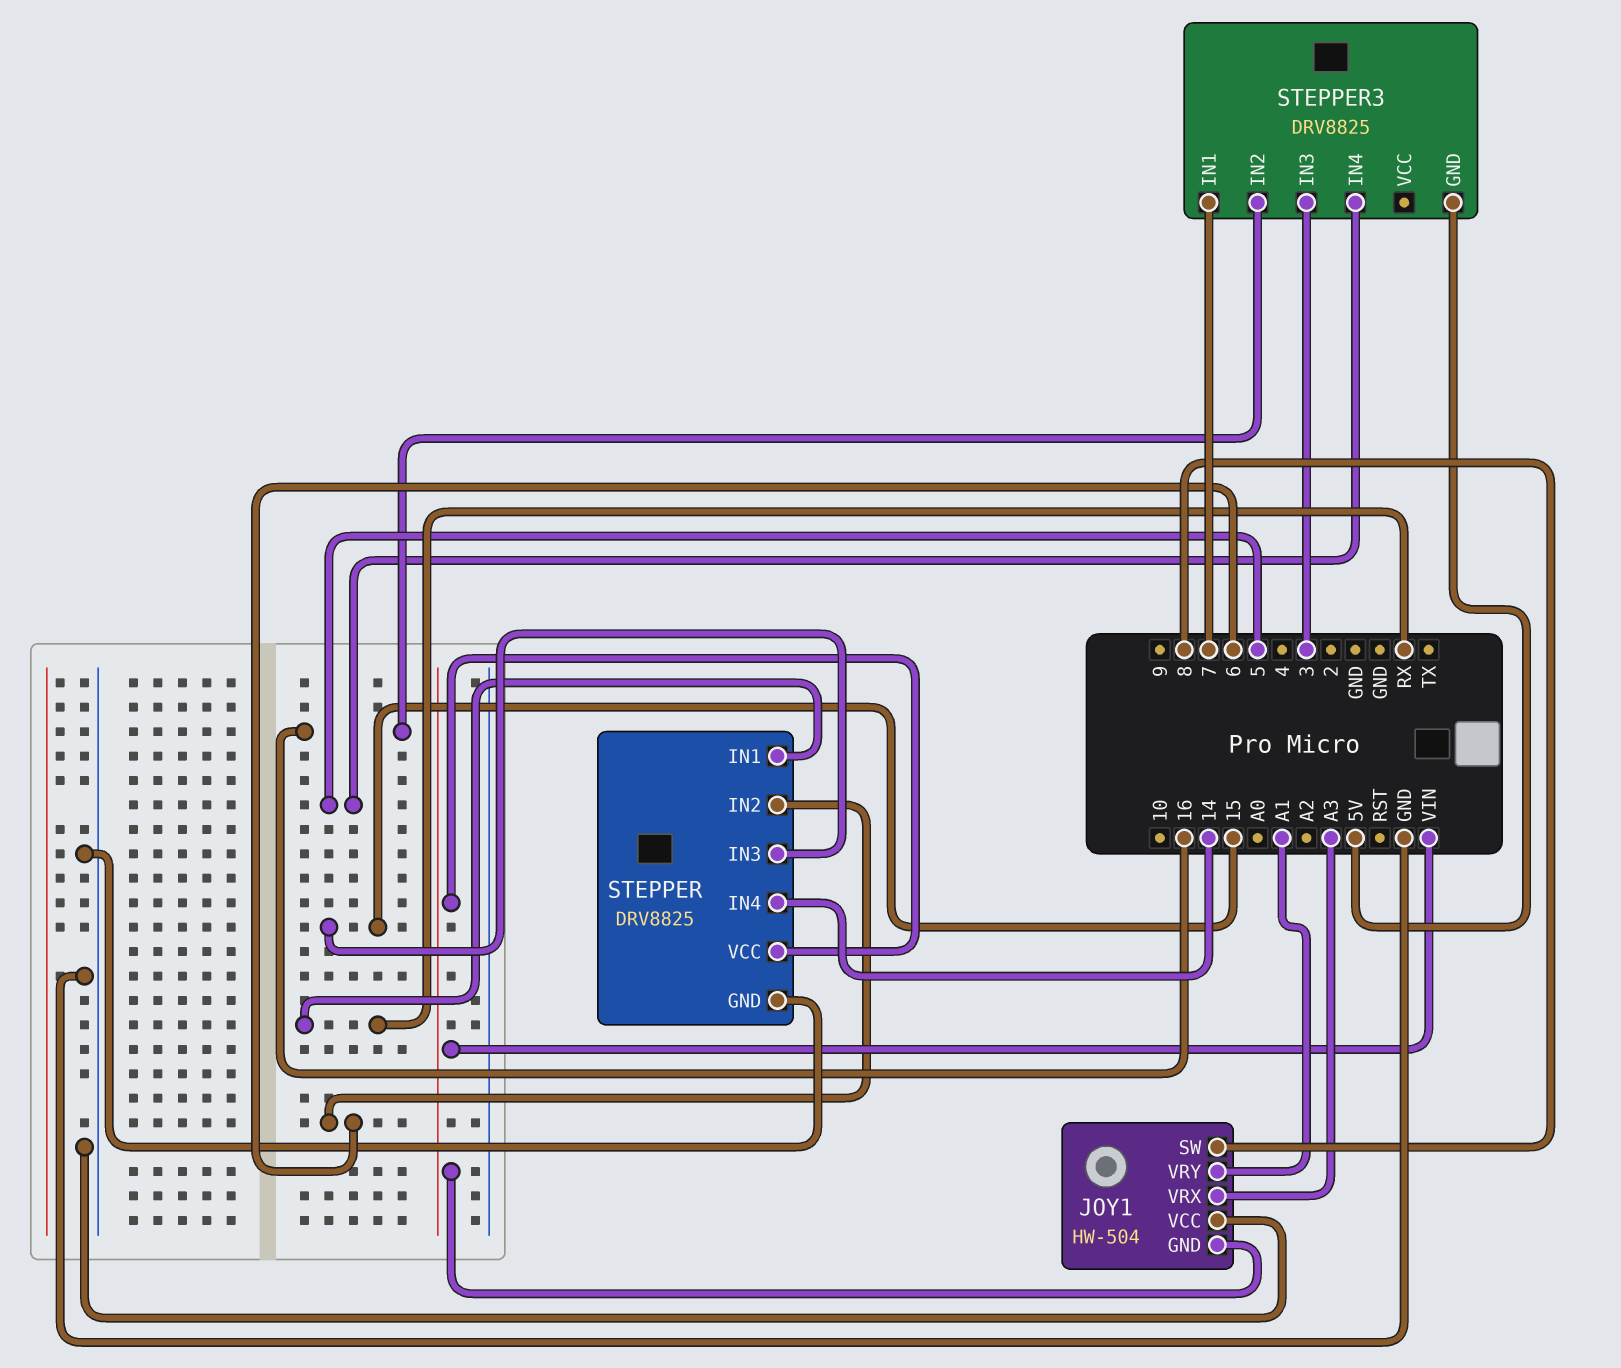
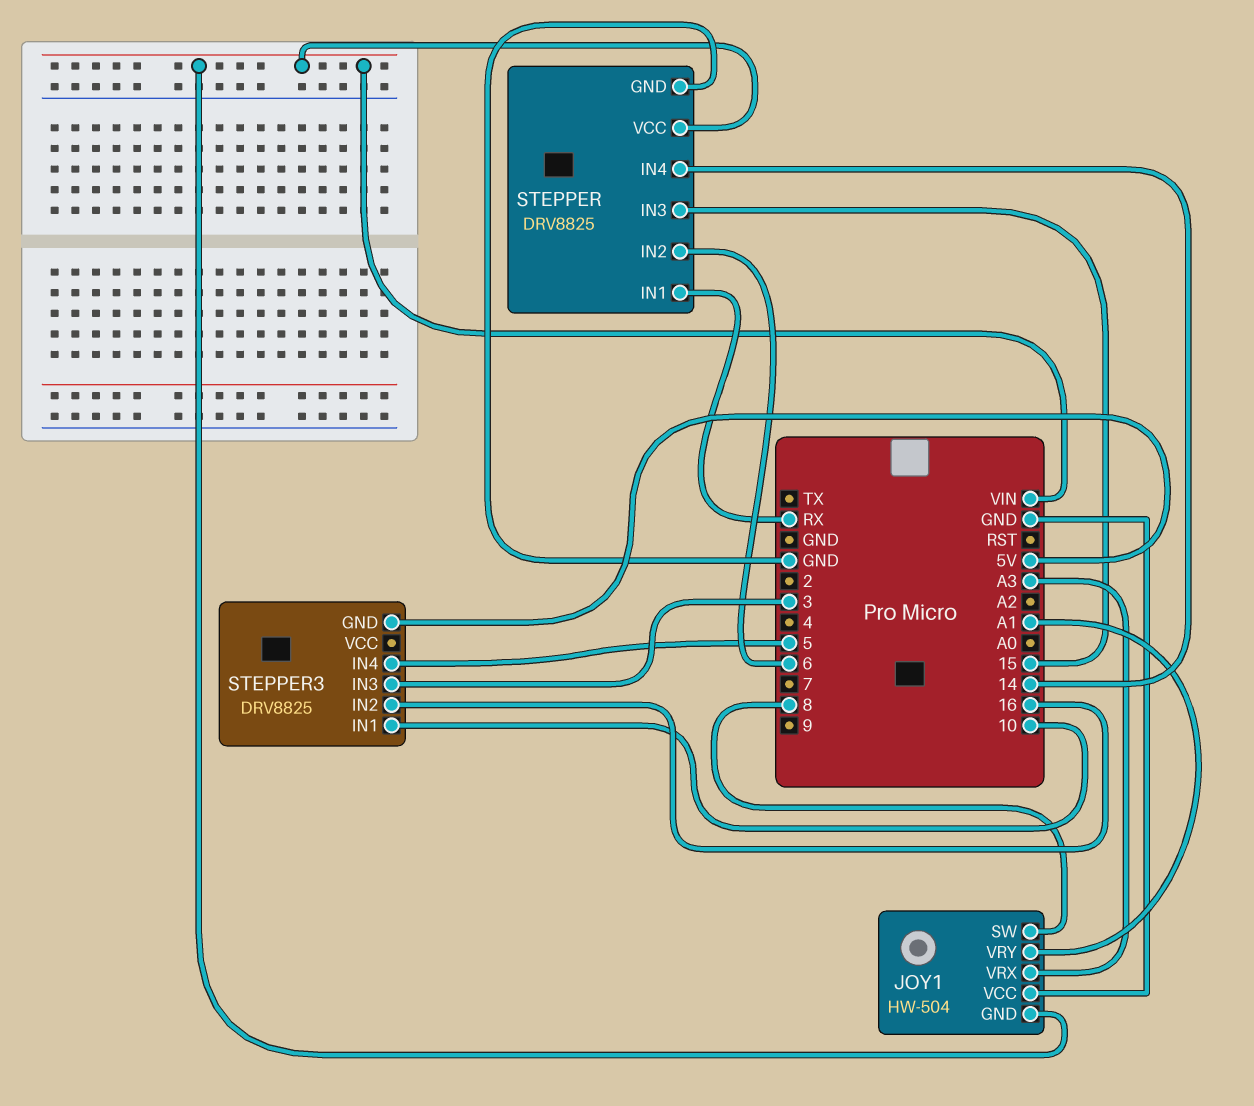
STEPPER3 pin IN1: 7 -> 10

